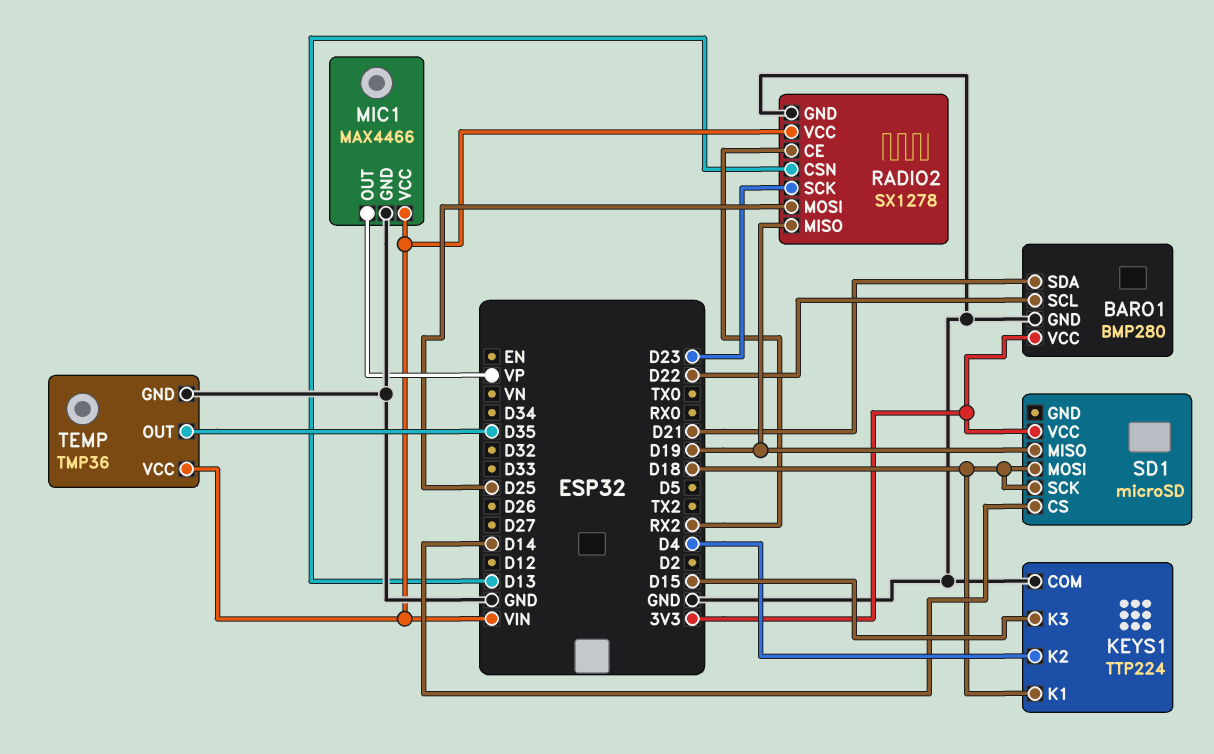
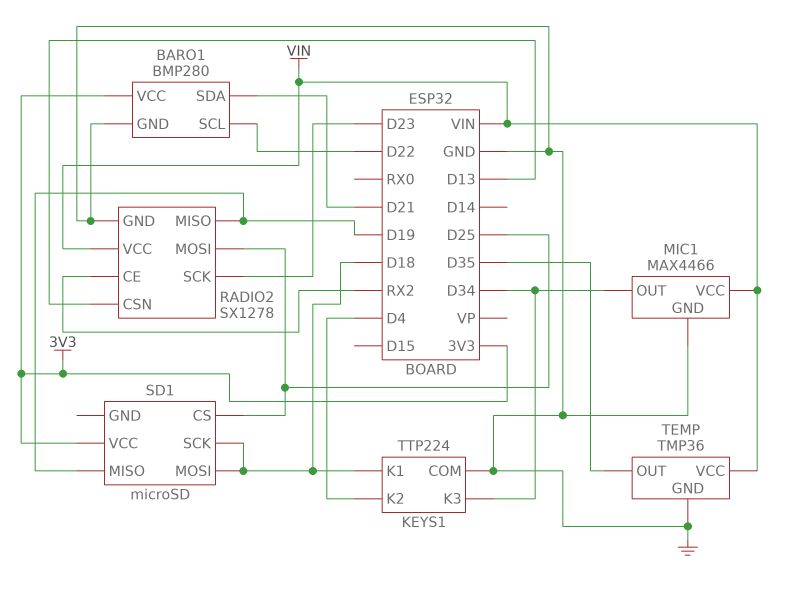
KEYS1 pin K3: D15 -> D34
MIC1 pin OUT: VP -> D34
SD1 pin CS: D14 -> D25

